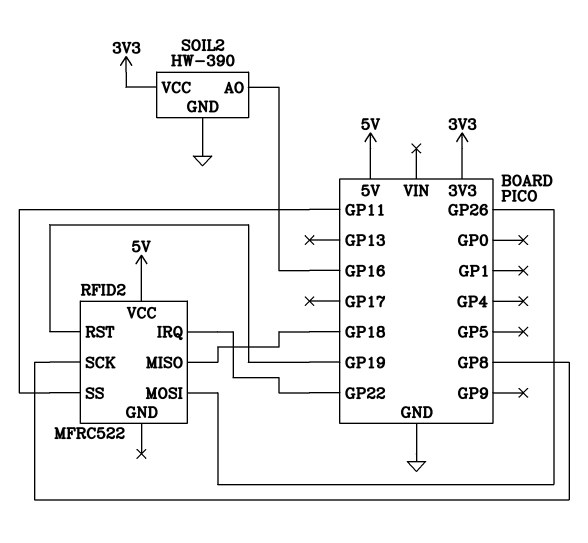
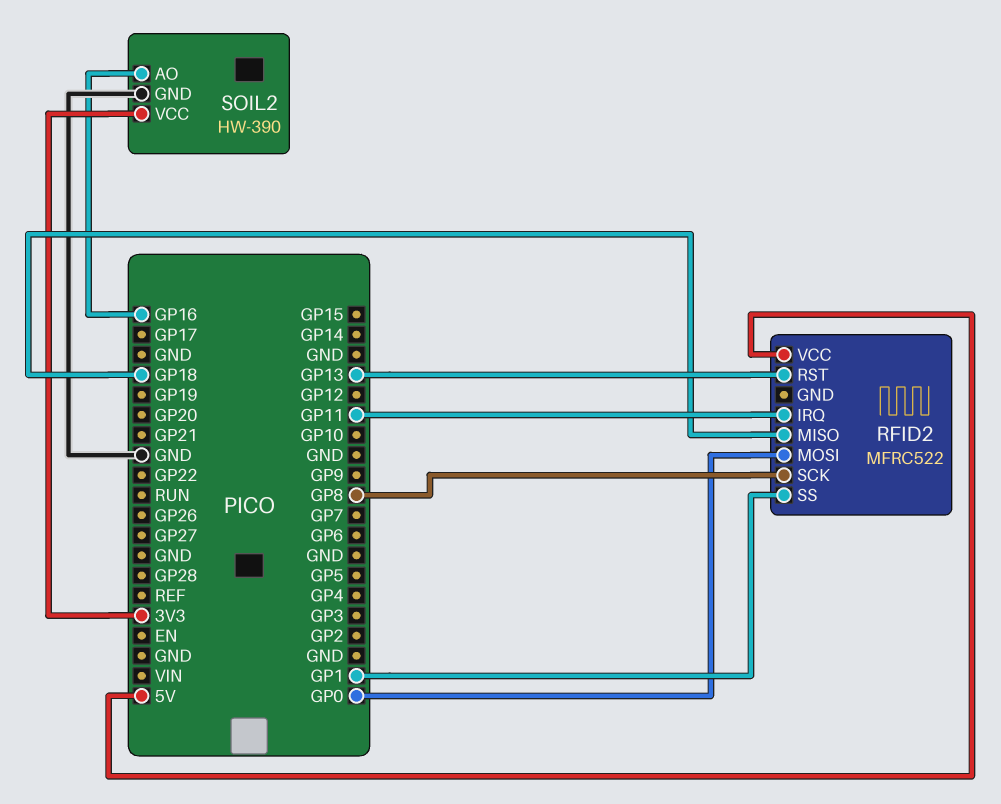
RFID2 pin IRQ: GP22 -> GP11
RFID2 pin MOSI: GP26 -> GP0
RFID2 pin RST: GP19 -> GP13
RFID2 pin SS: GP11 -> GP1

